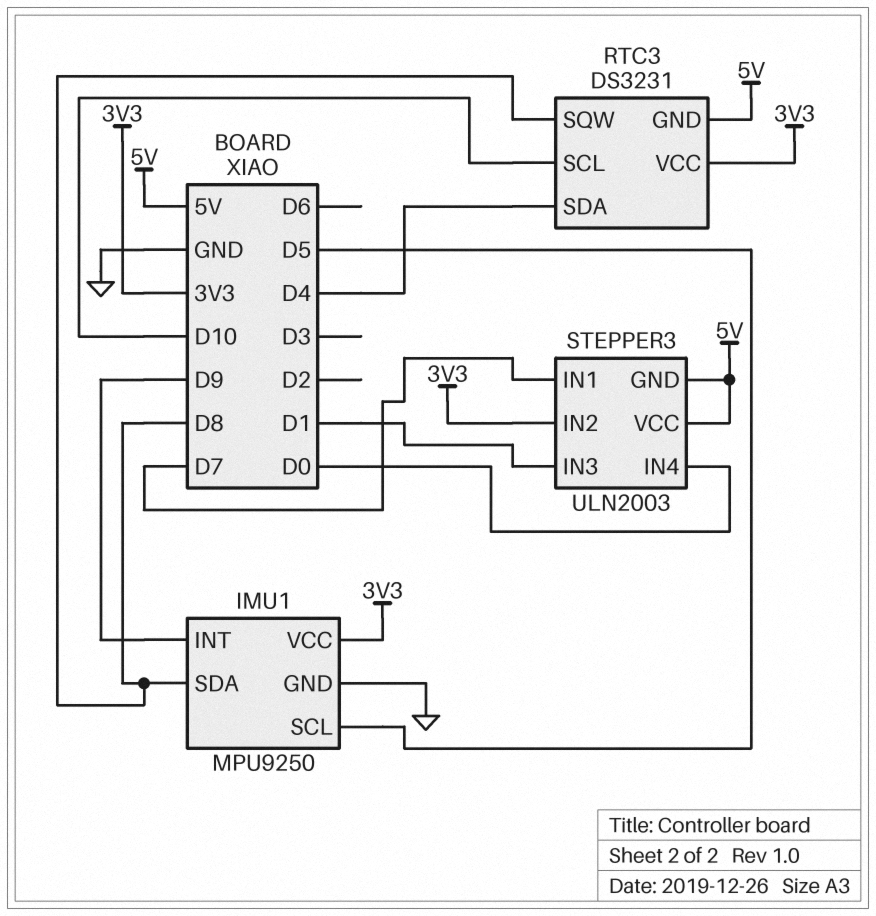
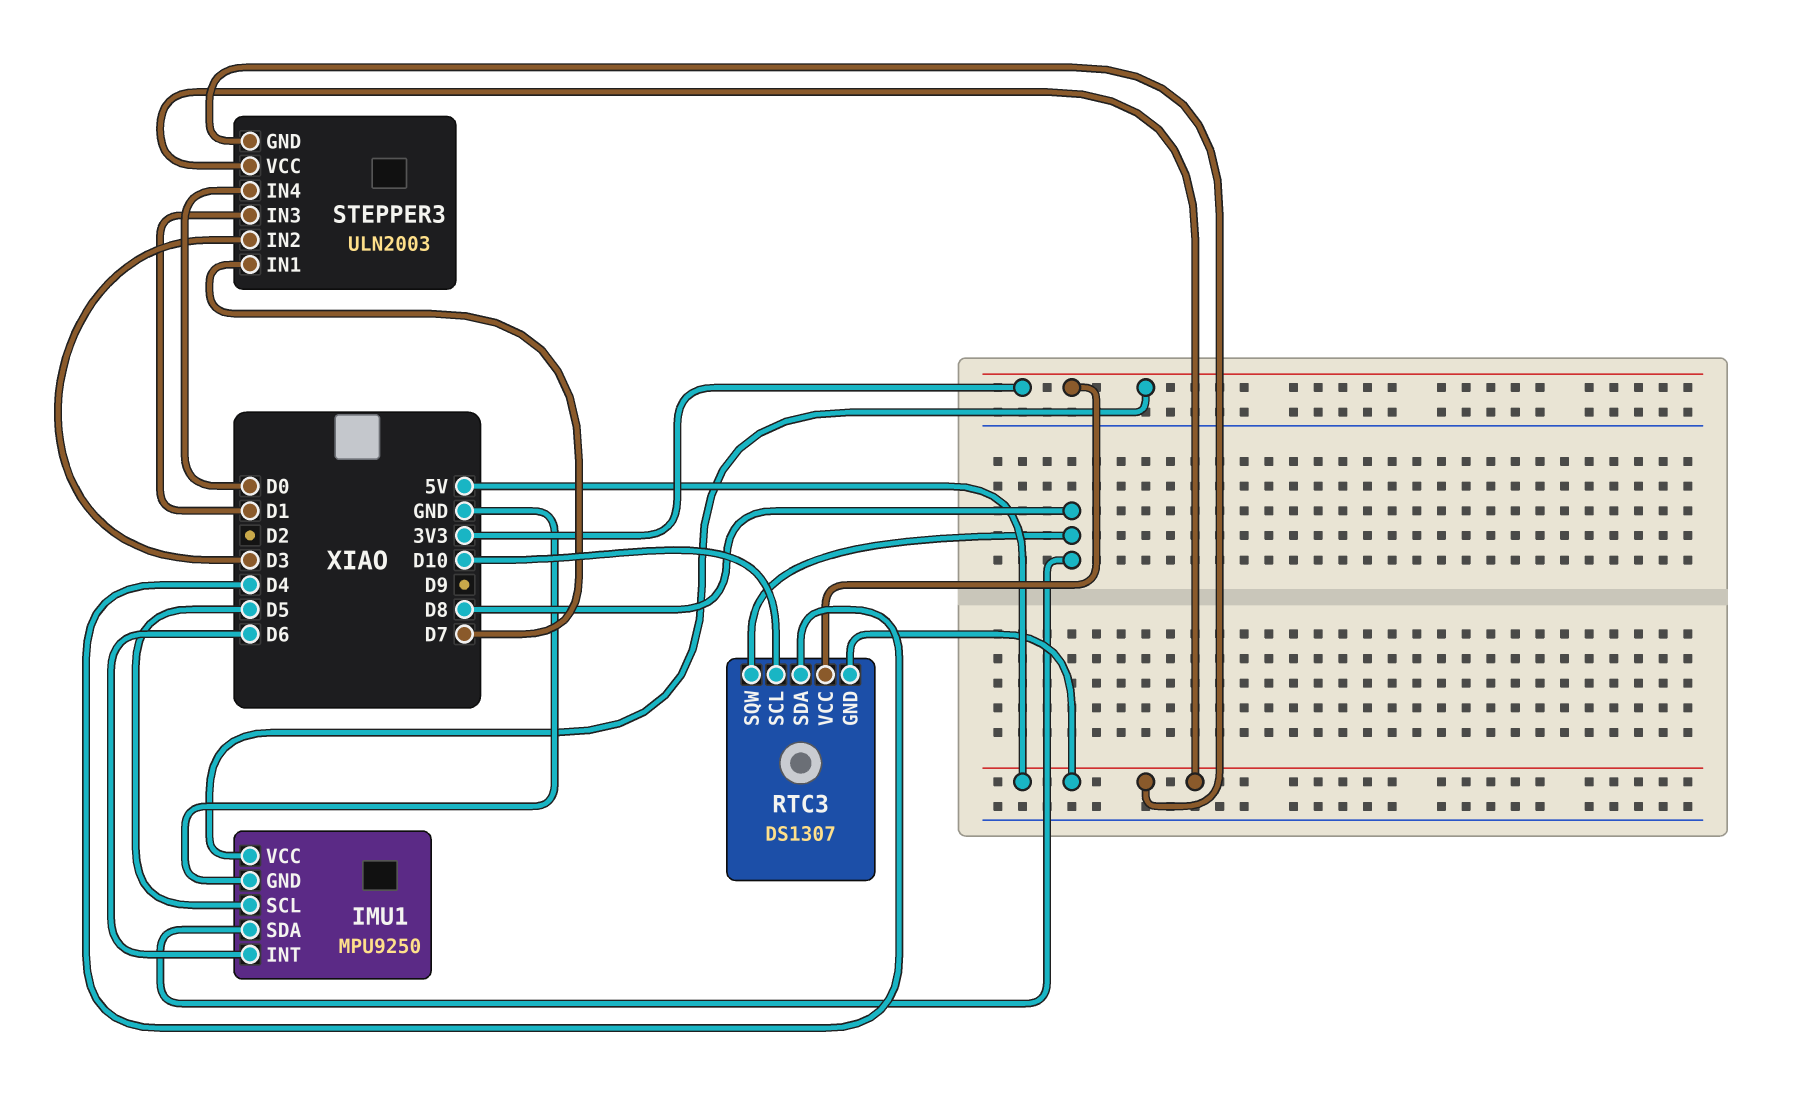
IMU1 pin INT: D9 -> D6
RTC3: DS3231 -> DS1307
STEPPER3 pin IN2: 3V3 -> D3

